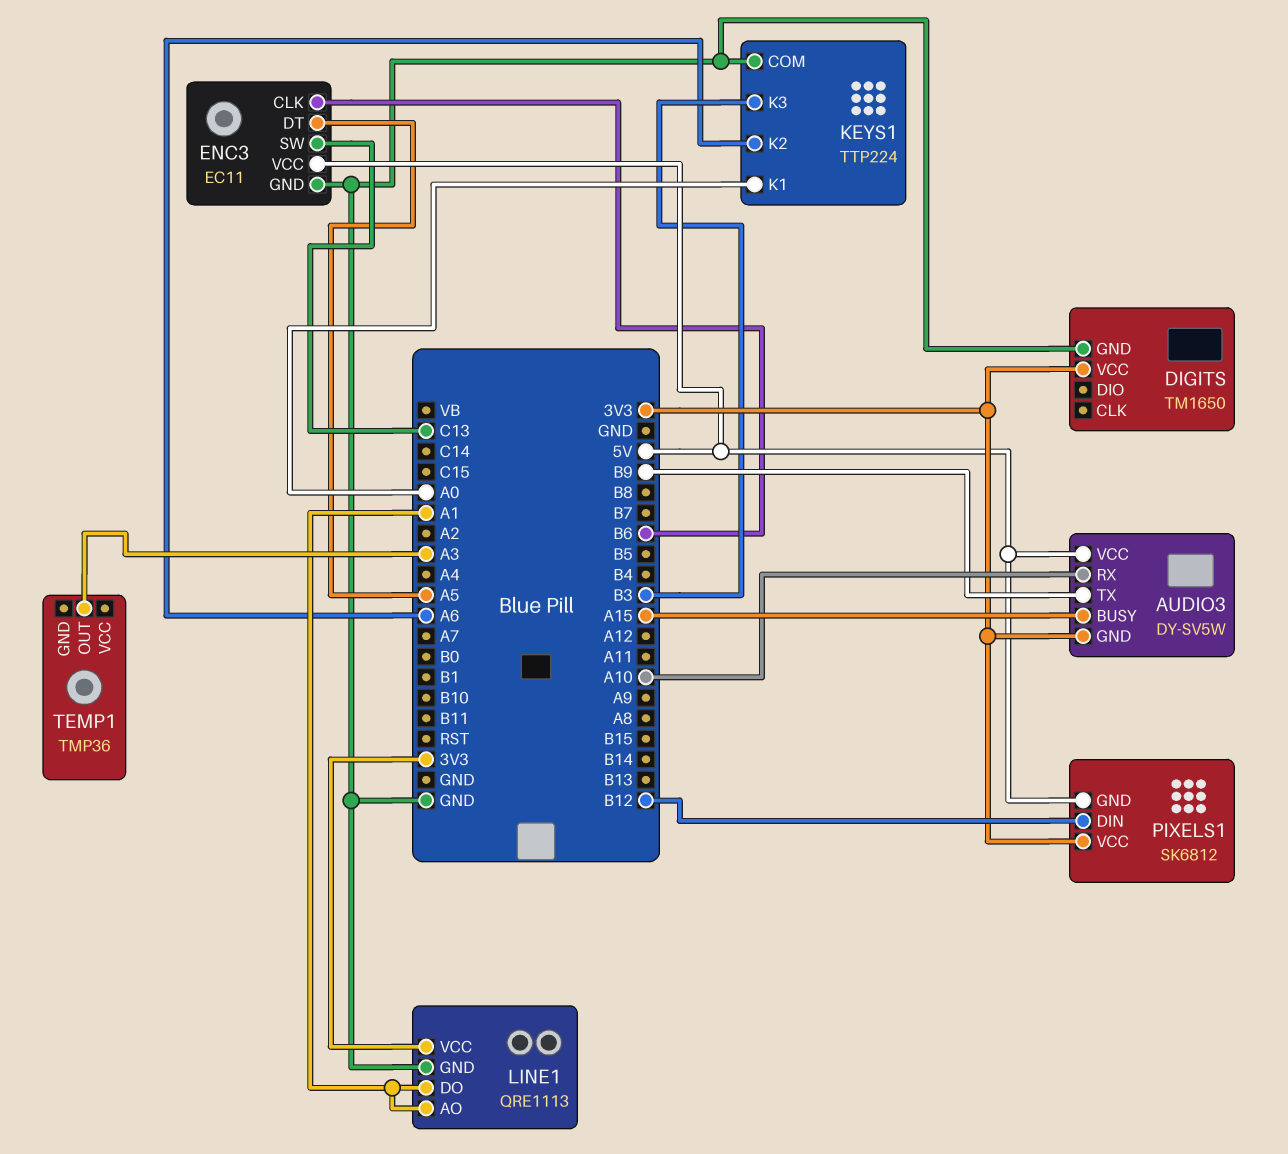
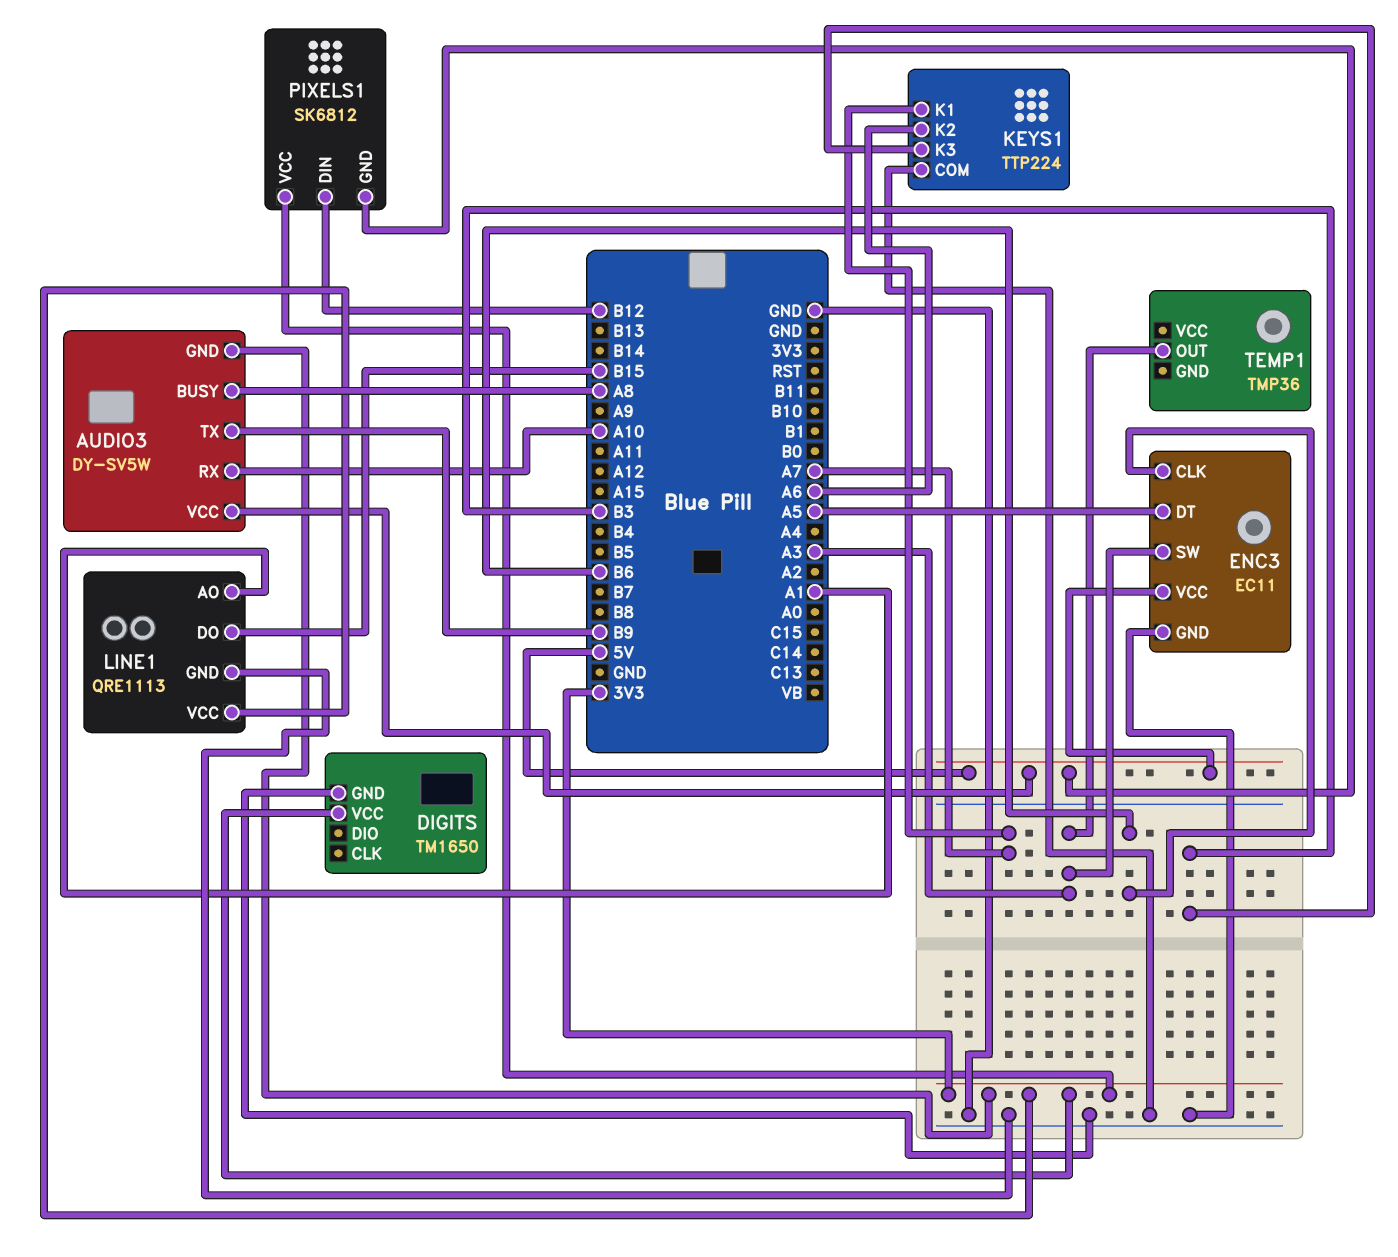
AUDIO3 pin BUSY: A15 -> A8
ENC3 pin SW: C13 -> A3
KEYS1 pin K1: A0 -> A7
LINE1 pin DO: A1 -> B15

